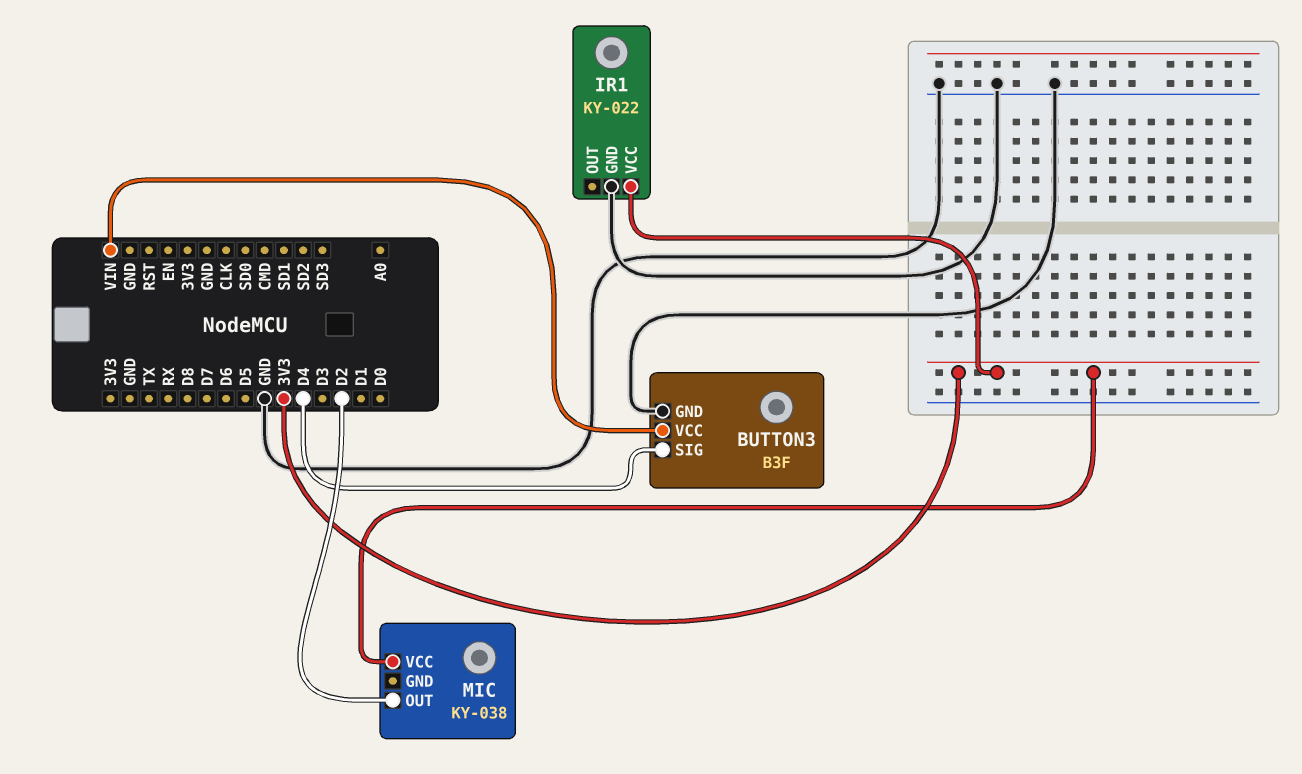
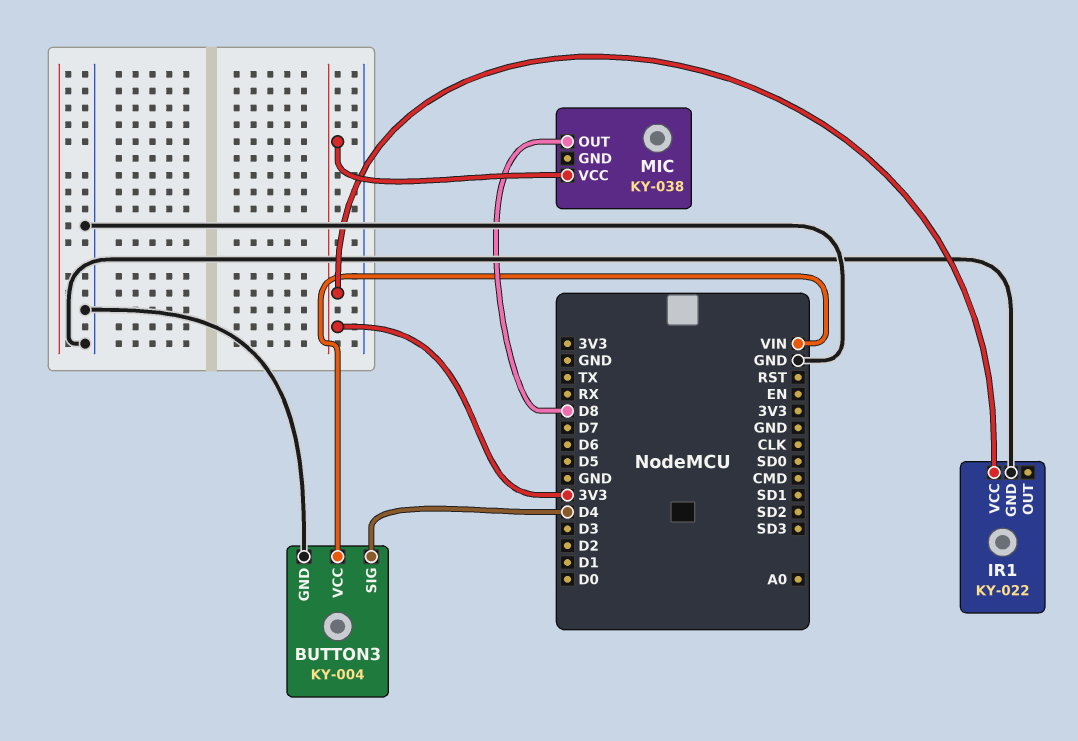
BUTTON3: B3F -> KY-004
MIC pin OUT: D2 -> D8

